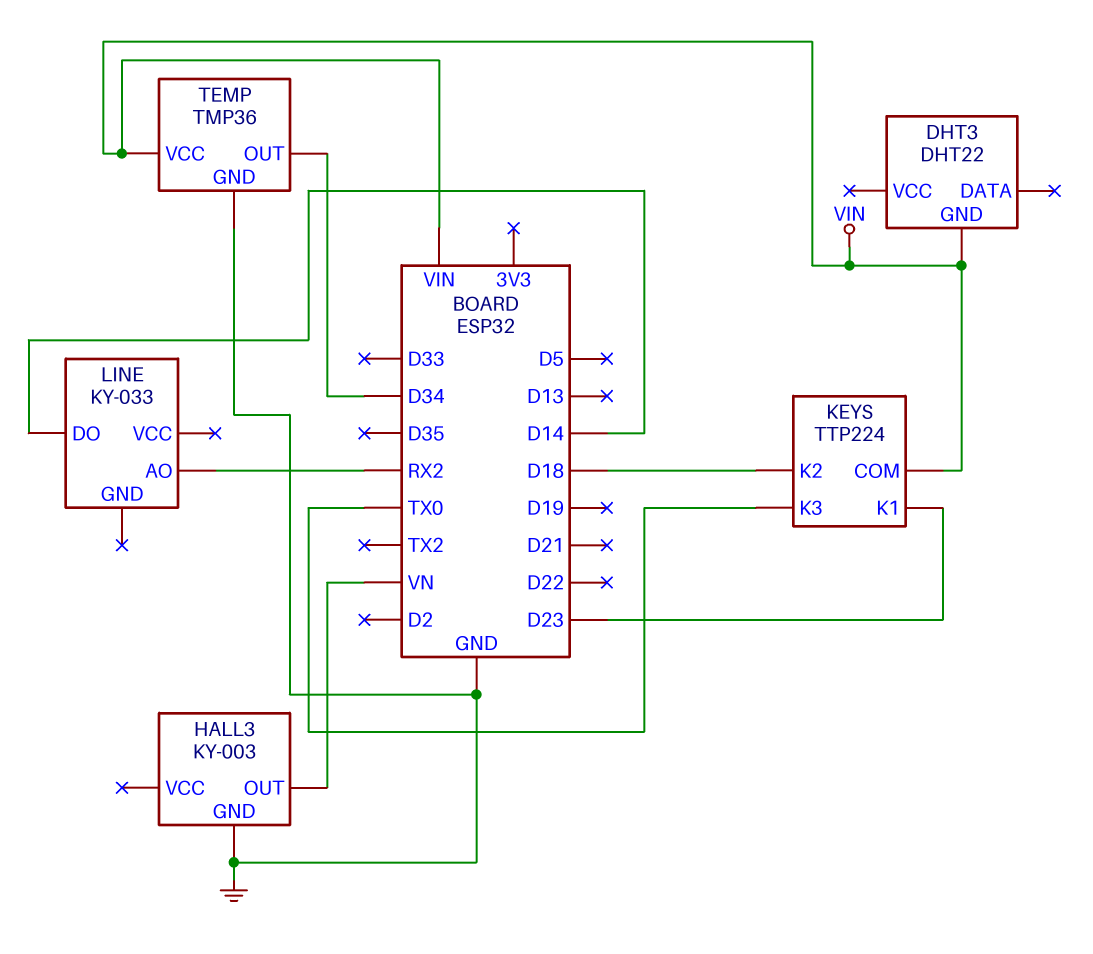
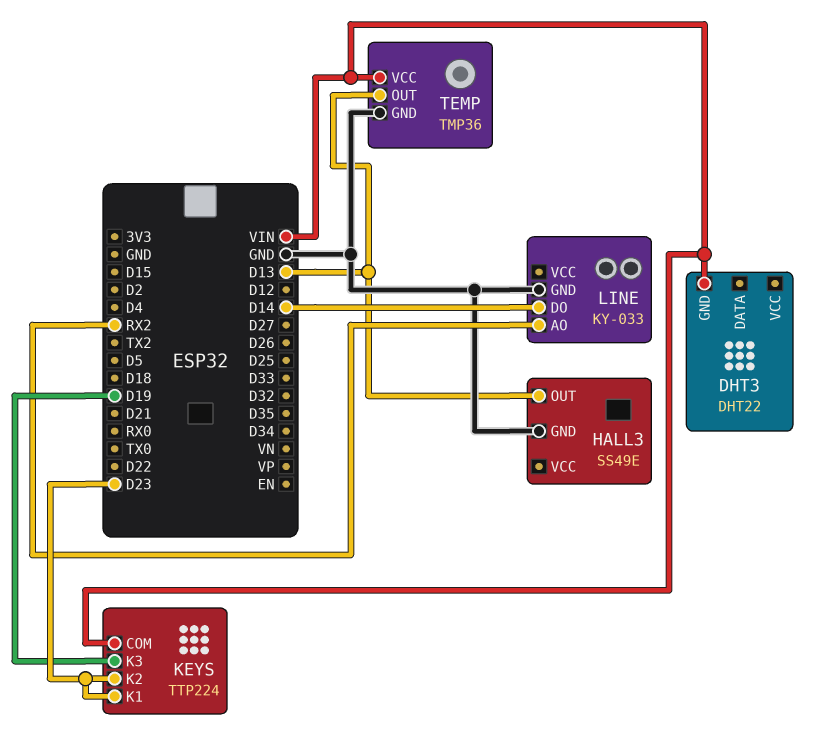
HALL3: KY-003 -> SS49E
HALL3 pin OUT: VN -> D13
KEYS pin K2: D18 -> D23
KEYS pin K3: TX0 -> D19
LINE pin GND: none -> GND
TEMP pin OUT: D34 -> D13

